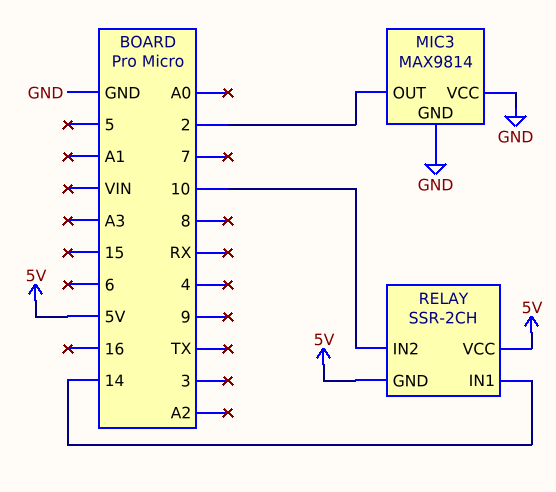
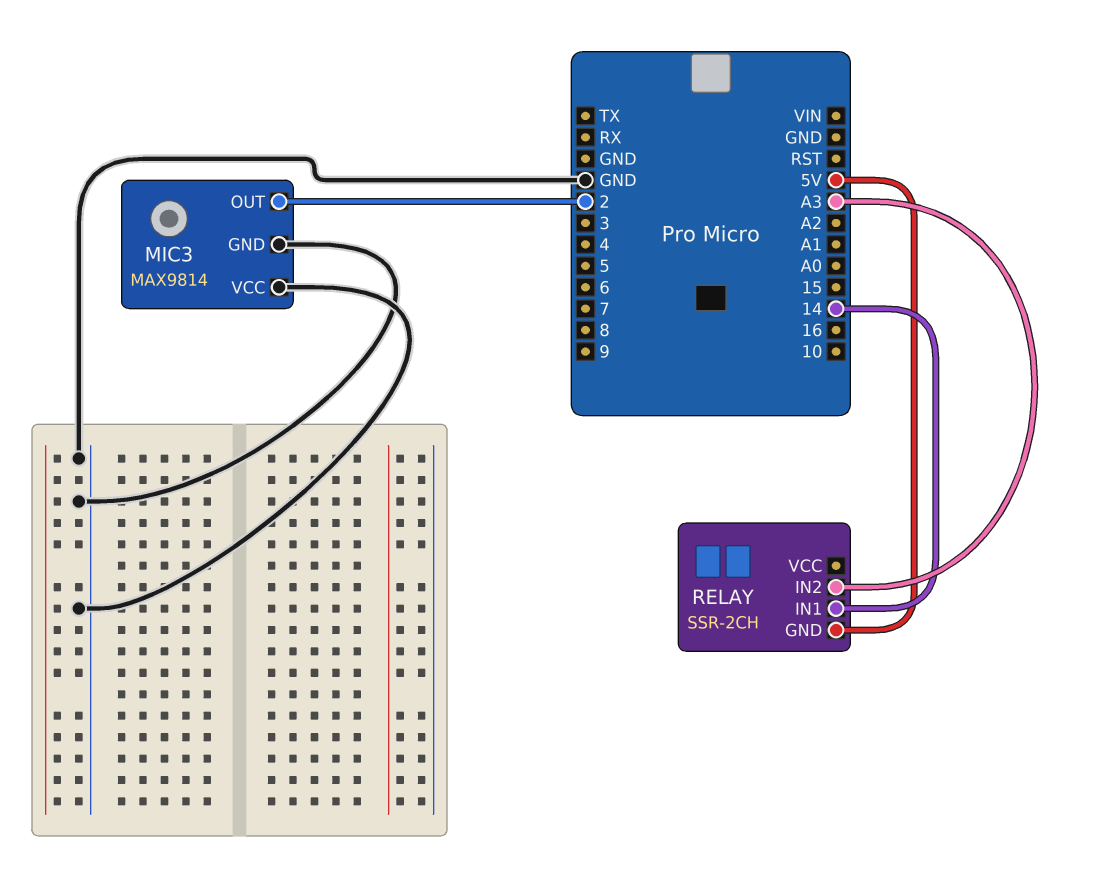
RELAY pin IN2: 10 -> A3
RELAY pin VCC: 5V -> none

